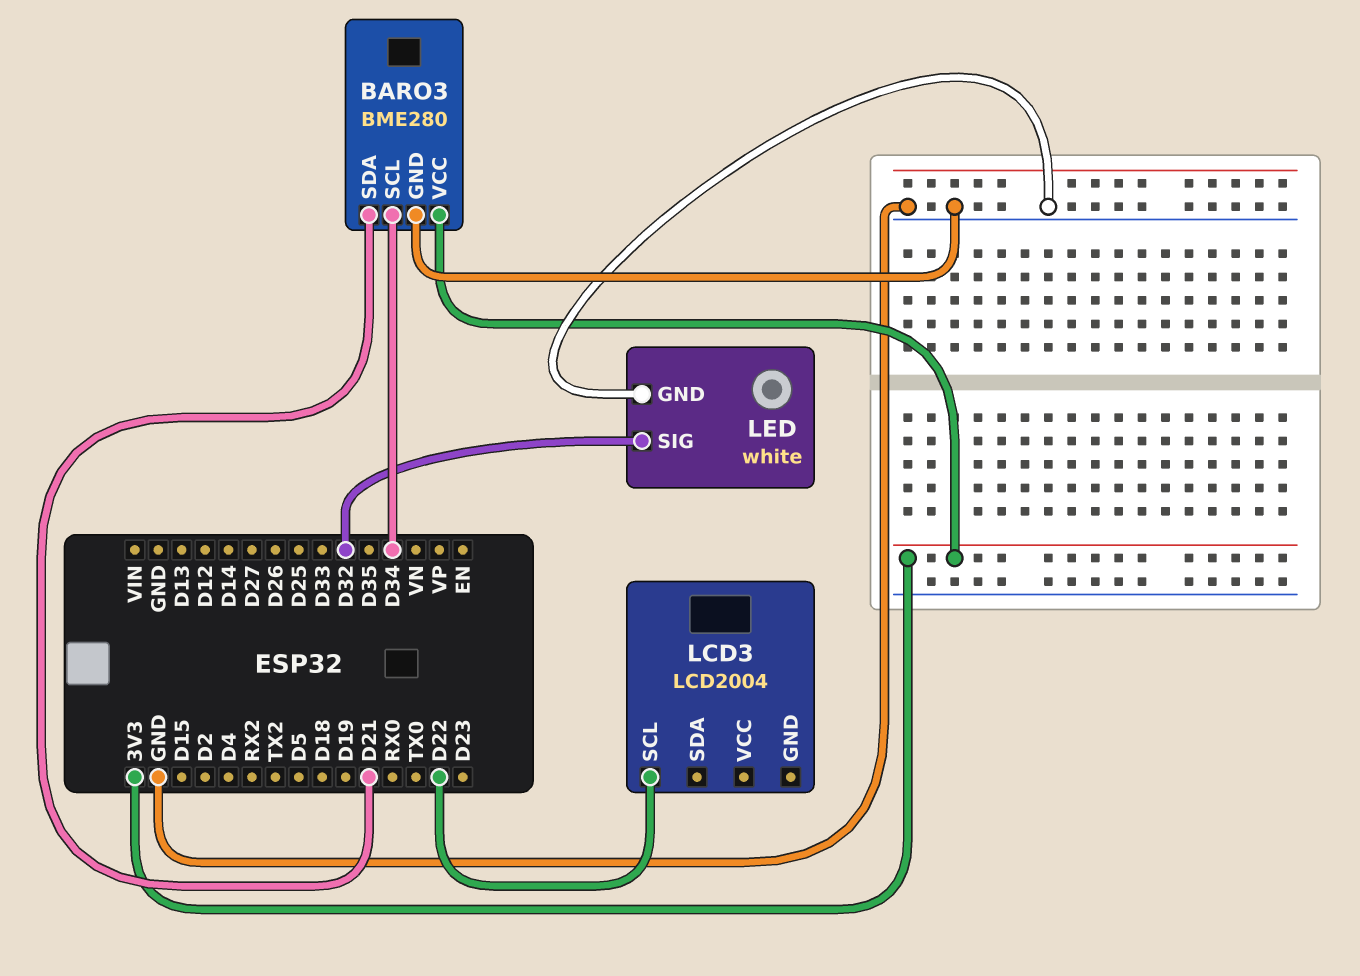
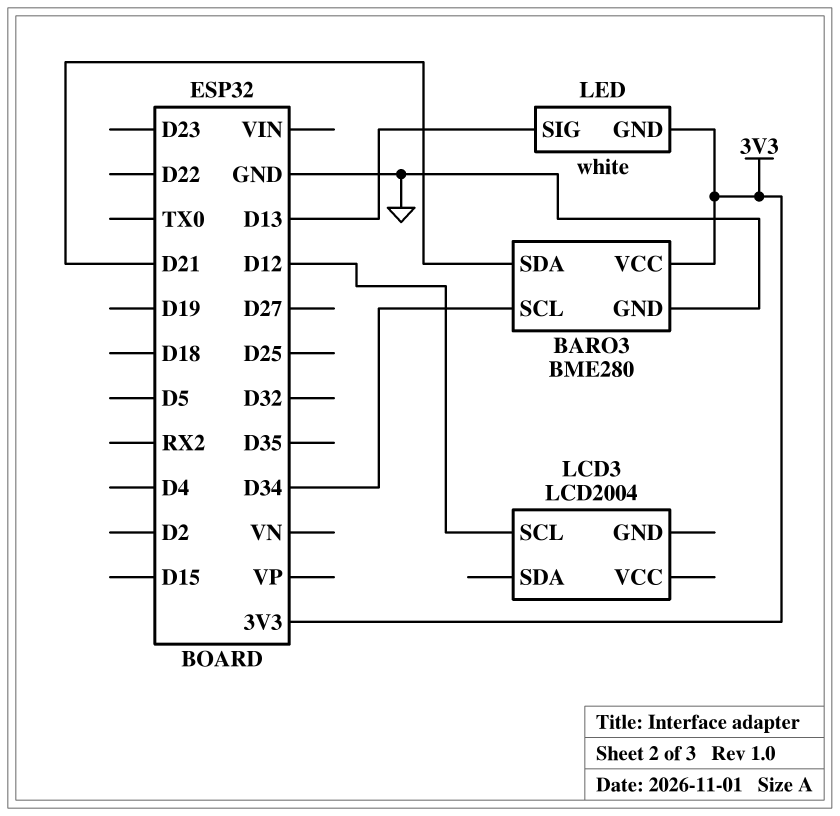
LCD3 pin SCL: D22 -> D12
LED pin GND: GND -> 3V3
LED pin SIG: D32 -> D13

